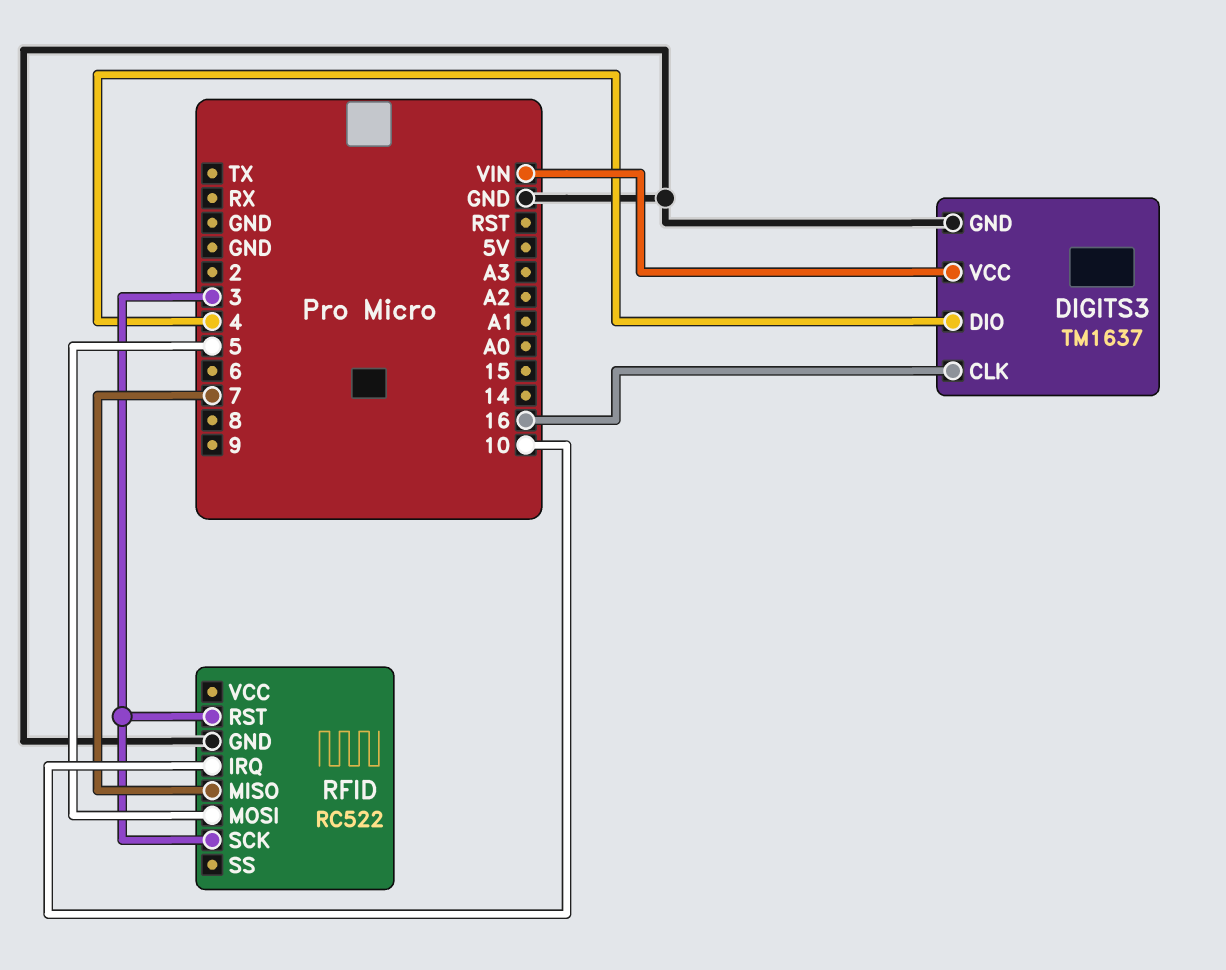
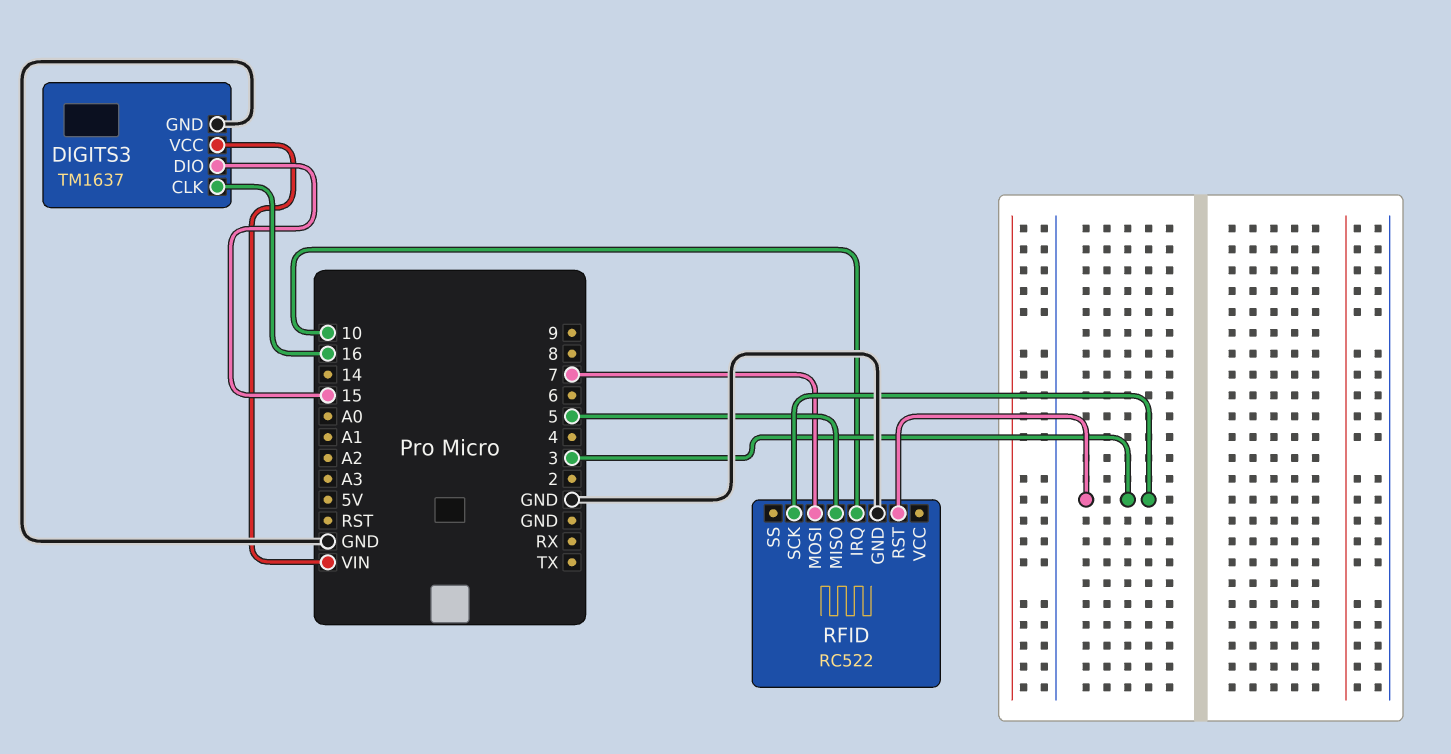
DIGITS3 pin DIO: 4 -> 15
RFID pin MISO: 7 -> 5
RFID pin MOSI: 5 -> 7

